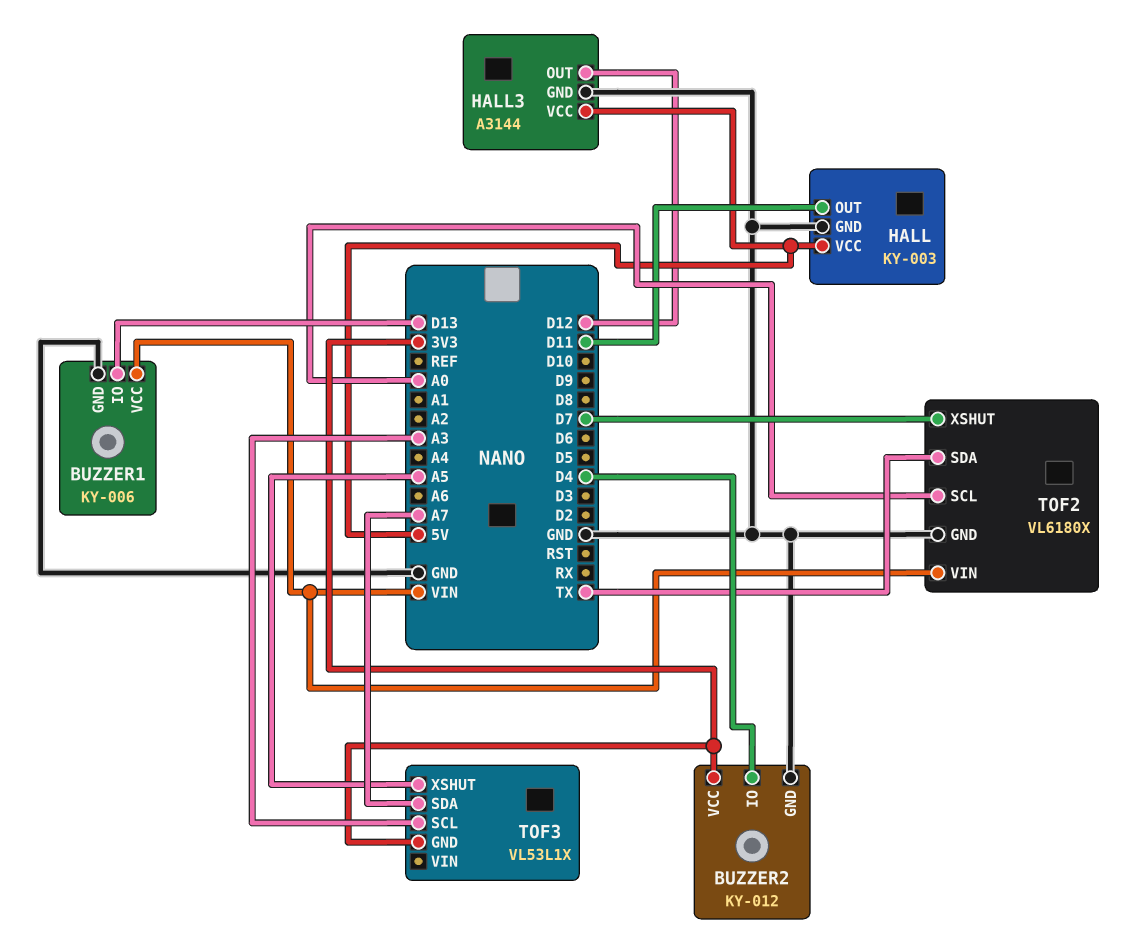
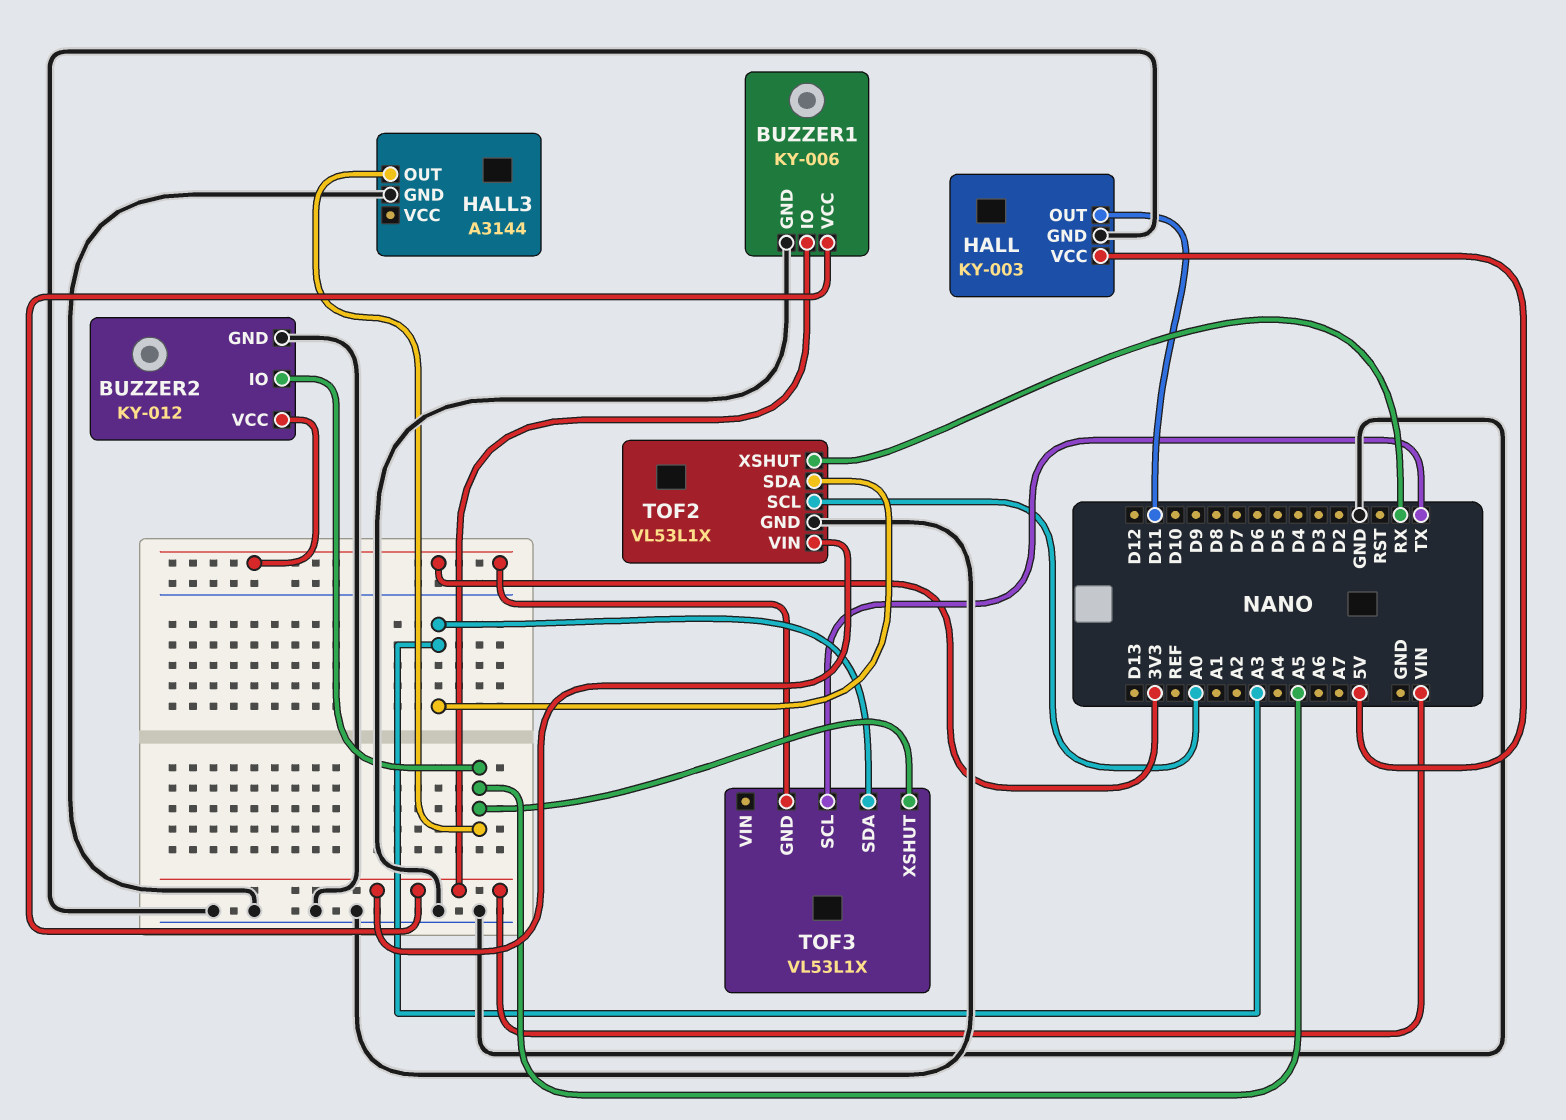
BUZZER1 pin IO: D13 -> VIN
BUZZER2 pin IO: D4 -> A5
HALL3 pin OUT: D12 -> A5
HALL3 pin VCC: 5V -> none
TOF2: VL6180X -> VL53L1X
TOF2 pin SDA: TX -> A3
TOF2 pin XSHUT: D7 -> RX
TOF3 pin SCL: A3 -> TX
TOF3 pin SDA: A7 -> A3

